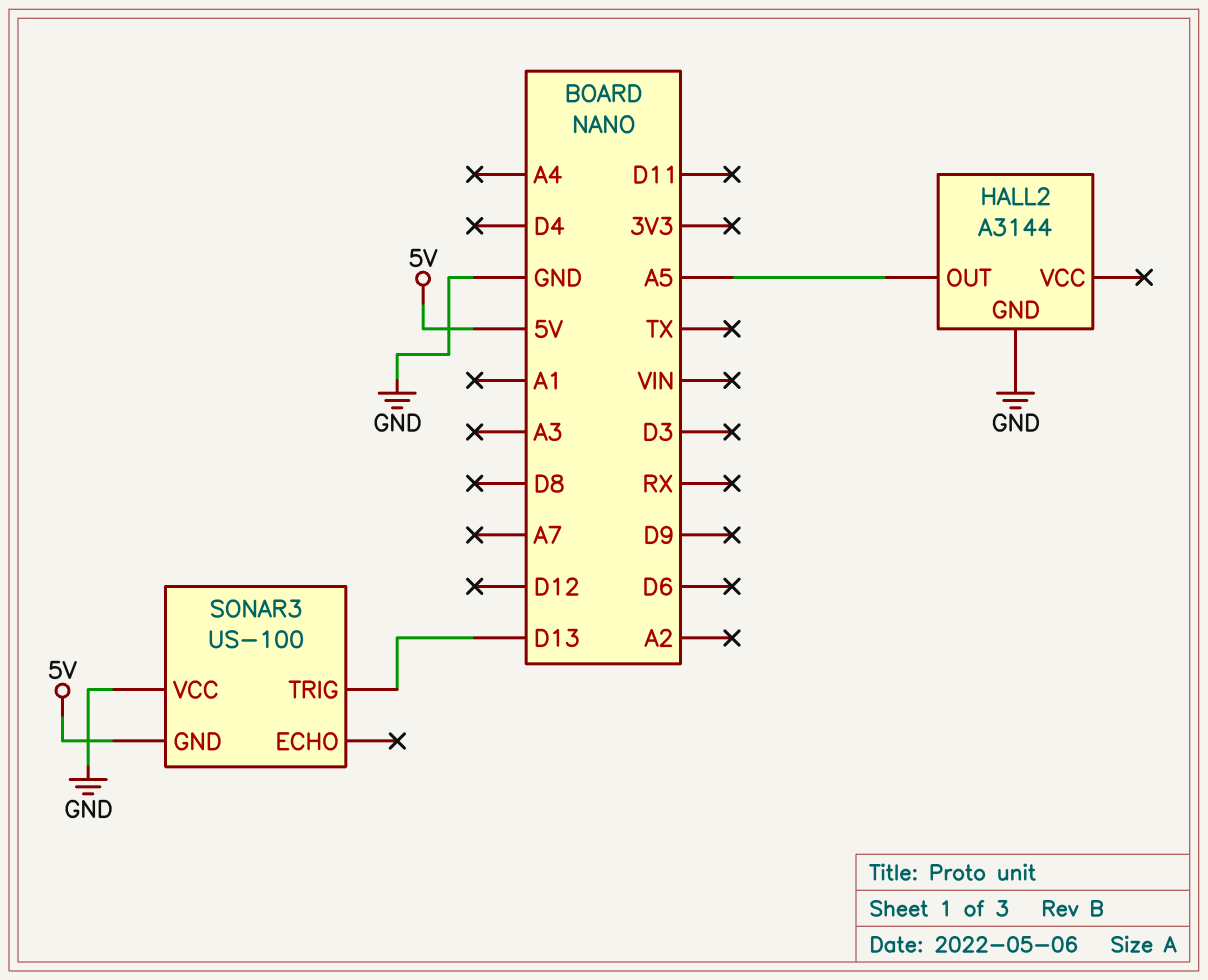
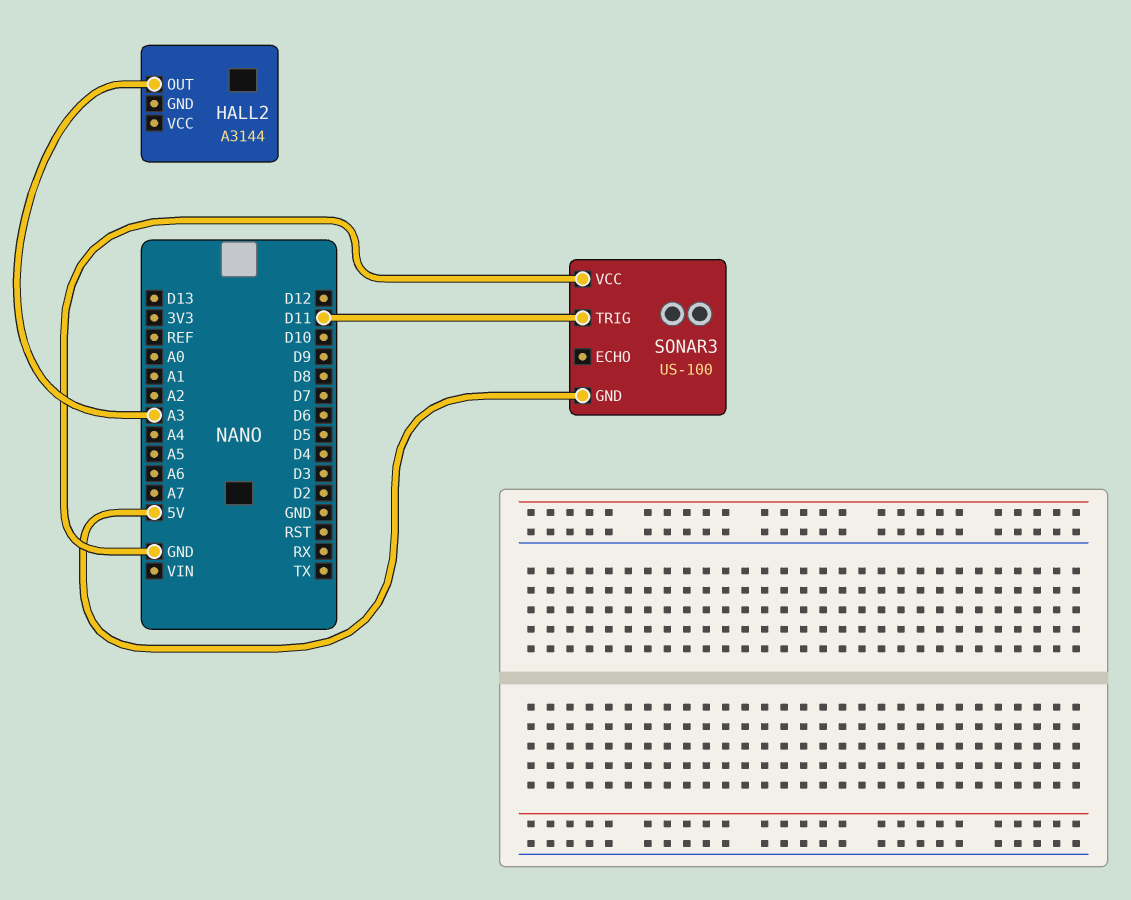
HALL2 pin GND: GND -> none
HALL2 pin OUT: A5 -> A3
SONAR3 pin TRIG: D13 -> D11

